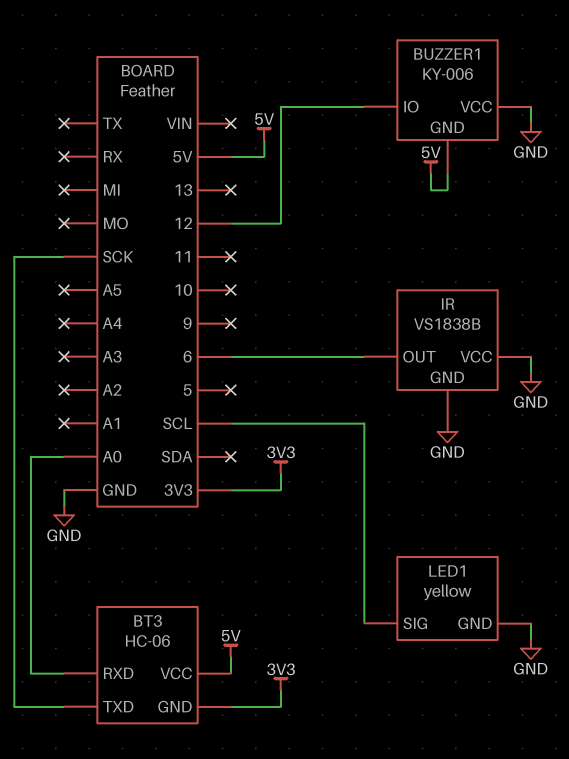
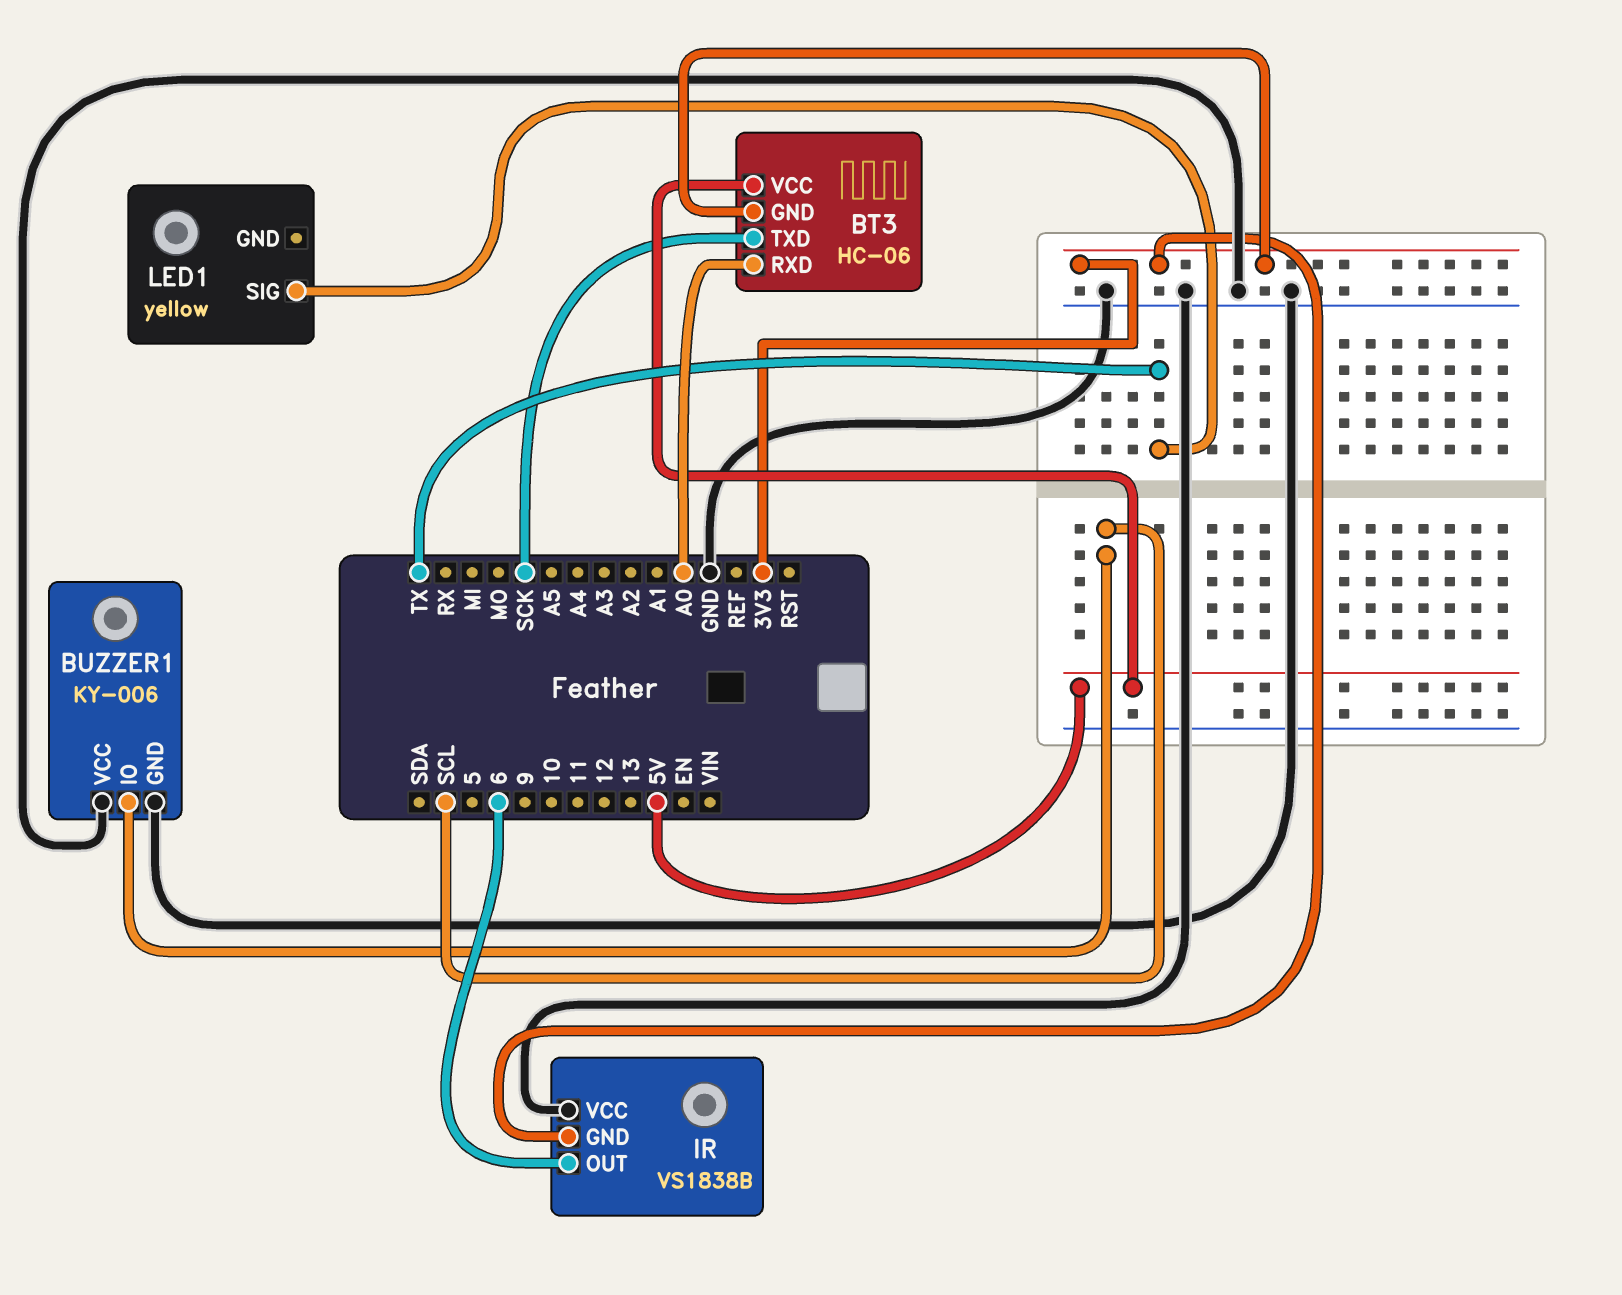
BUZZER1 pin GND: 5V -> GND
BUZZER1 pin IO: 12 -> SCL
IR pin GND: GND -> 3V3
LED1 pin GND: GND -> none
LED1 pin SIG: SCL -> TX

